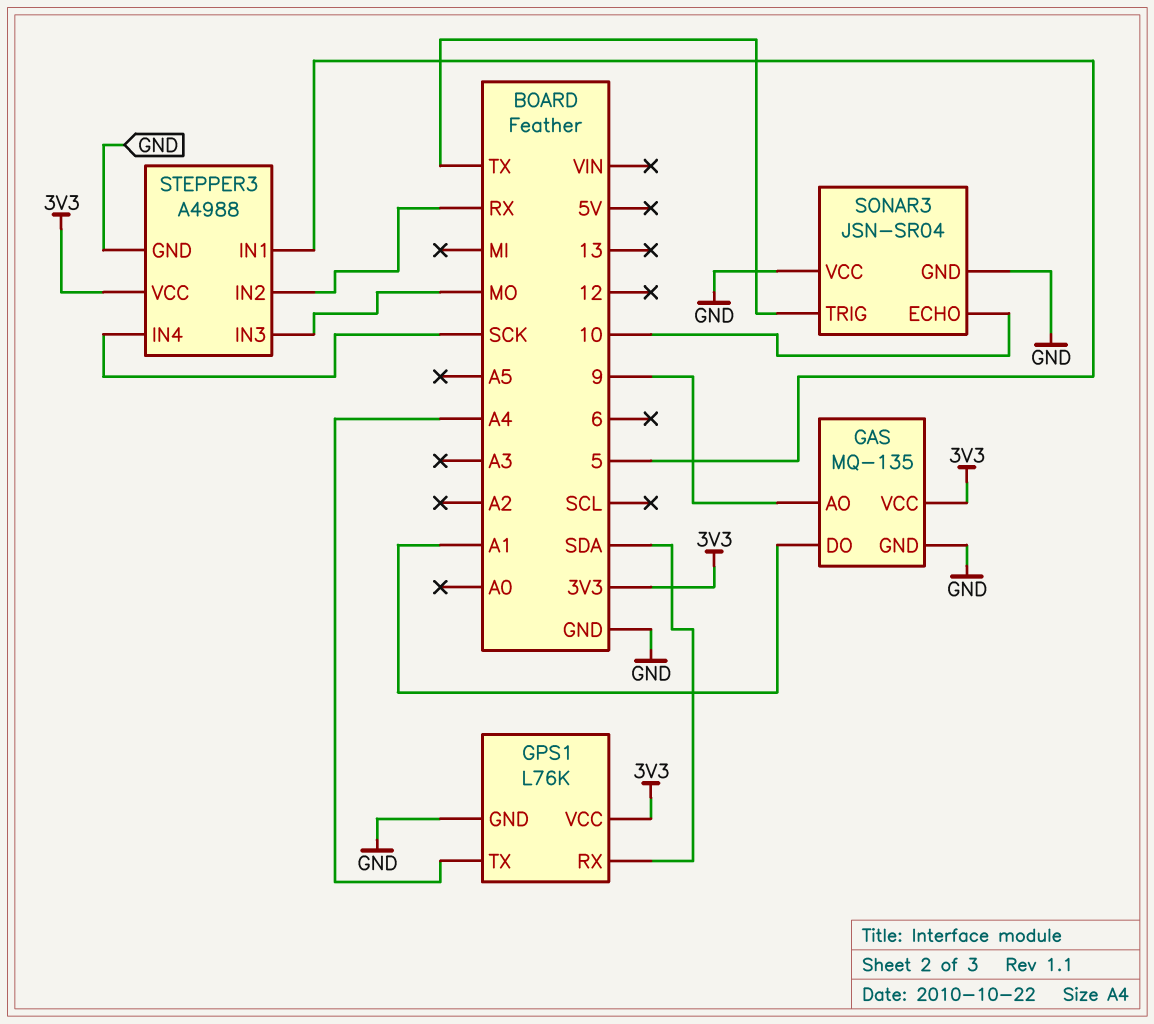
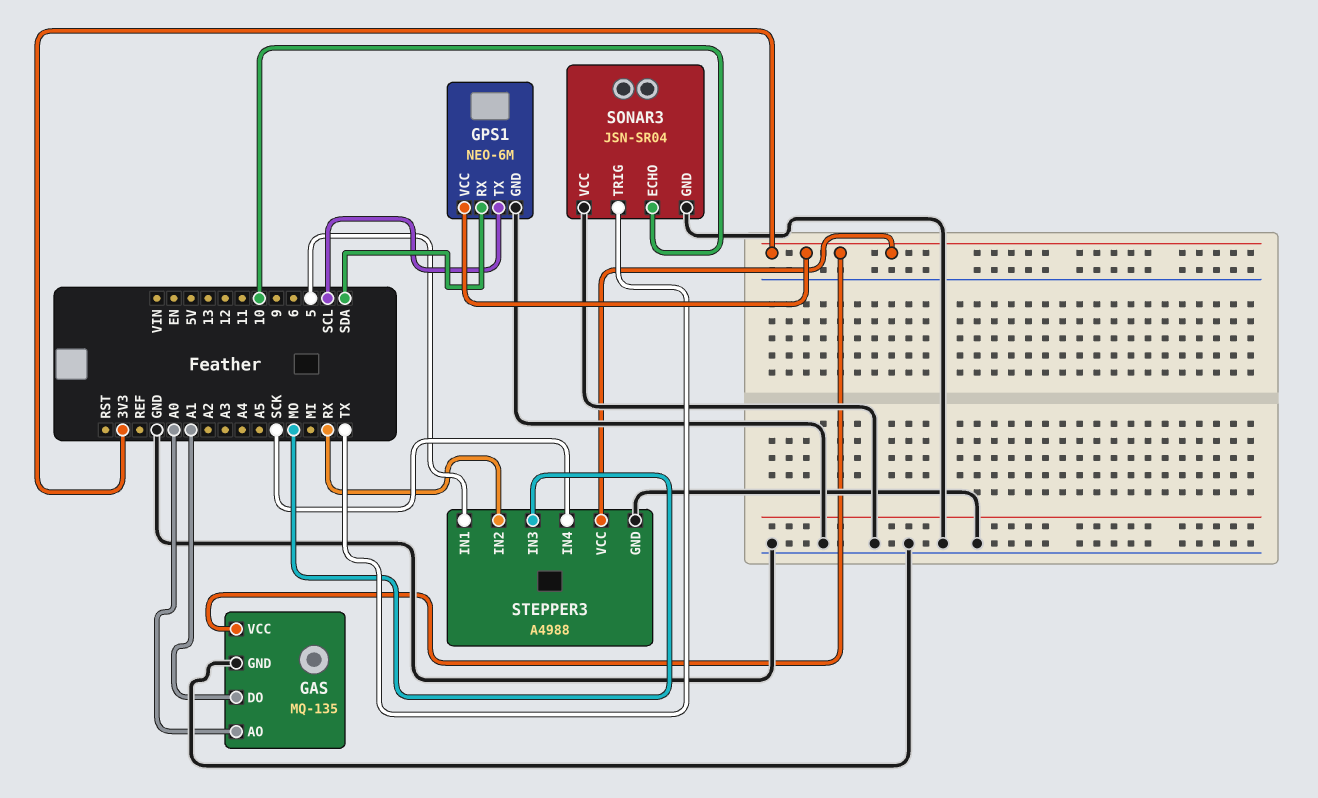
GAS pin AO: 9 -> A0
GPS1: L76K -> NEO-6M
GPS1 pin TX: A4 -> SCL

